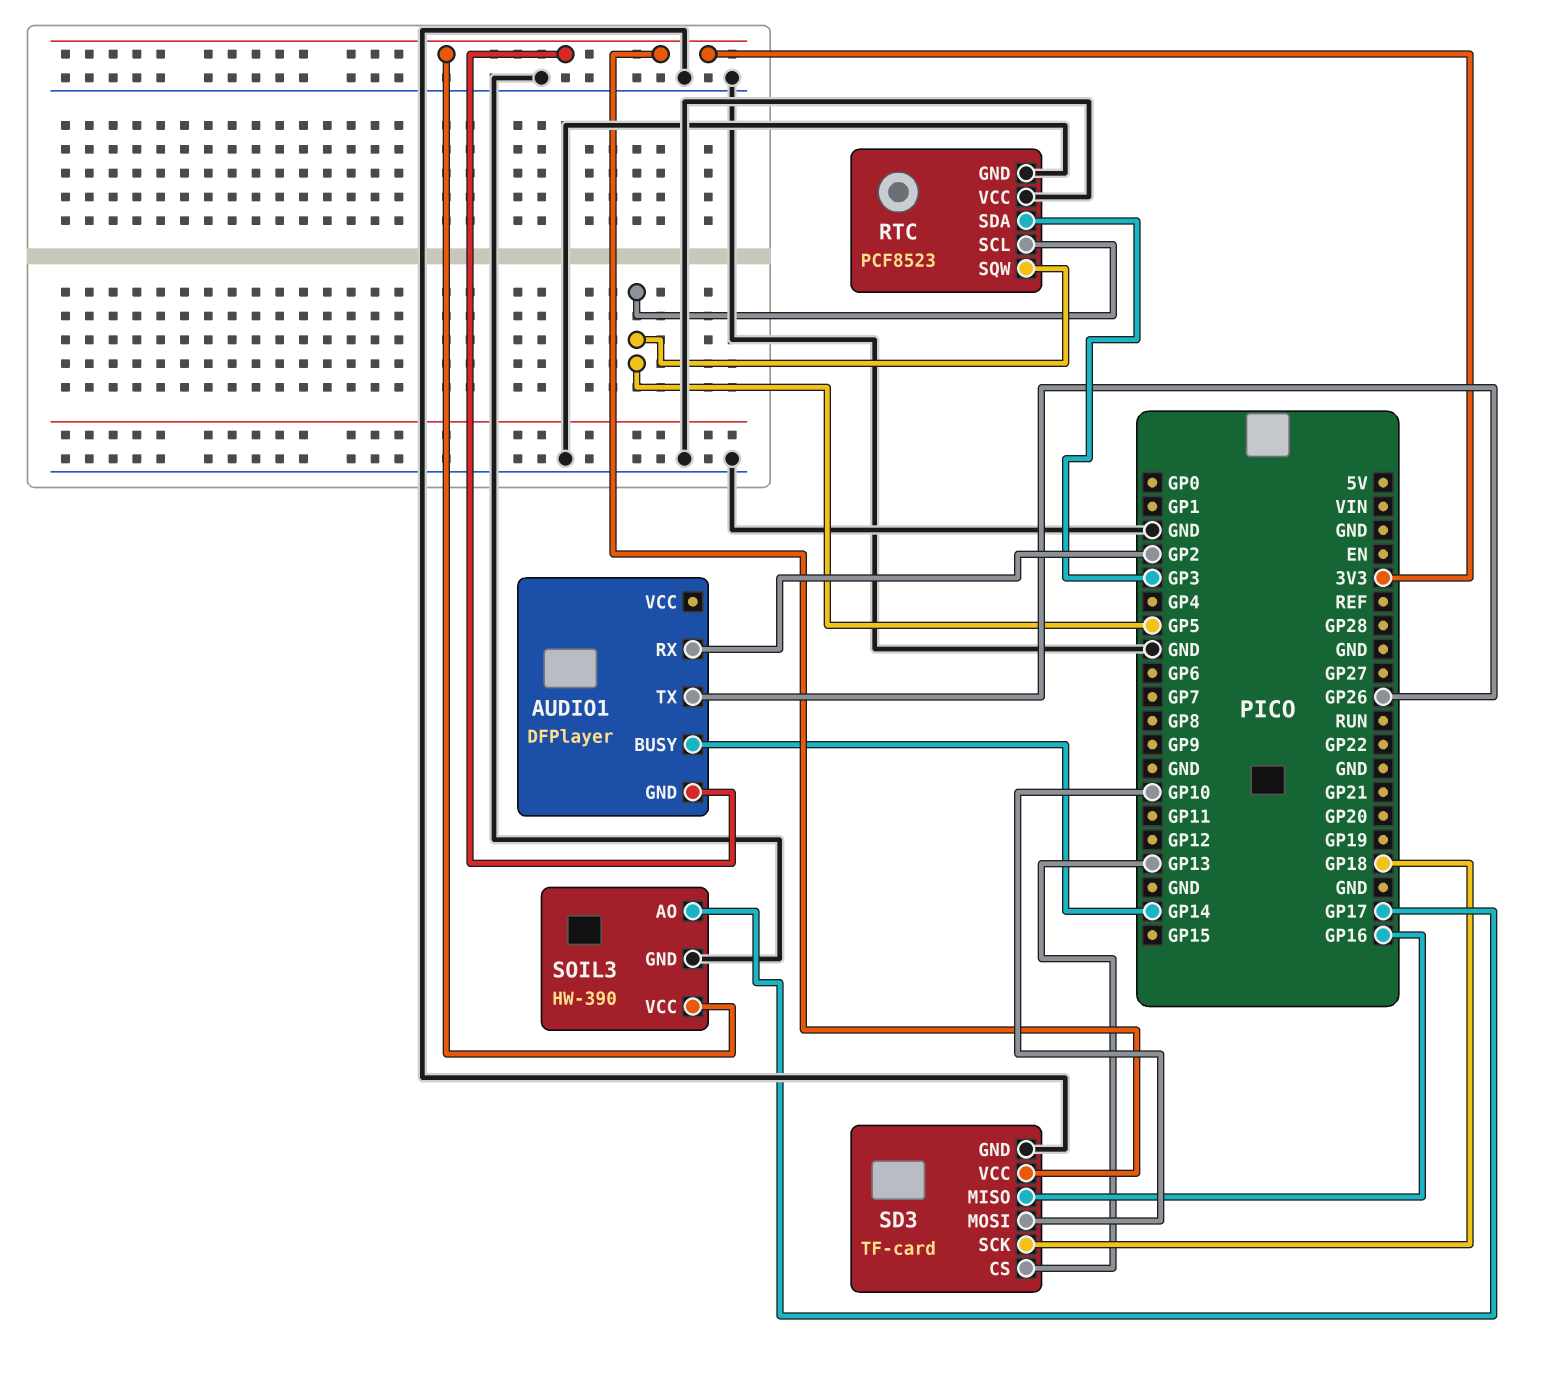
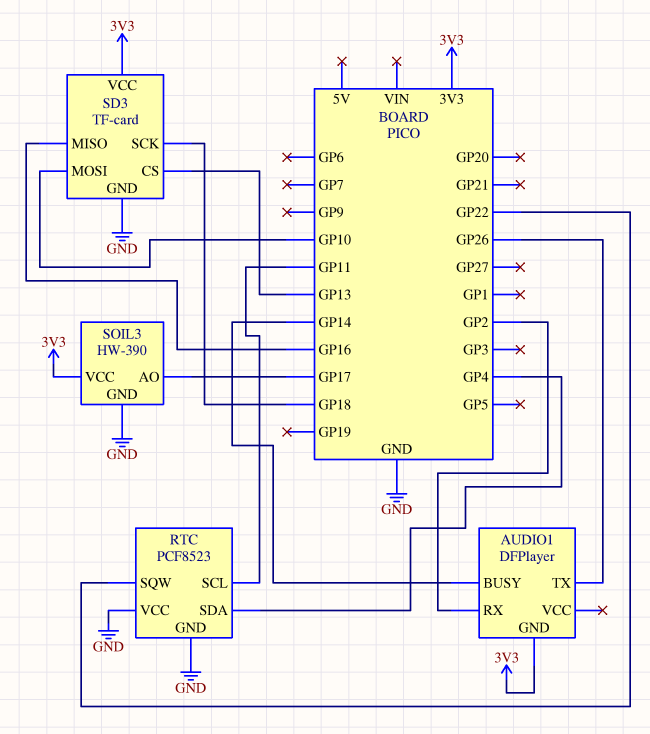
RTC pin SCL: GP5 -> GP11
RTC pin SDA: GP3 -> GP4
RTC pin SQW: GP5 -> GP22

